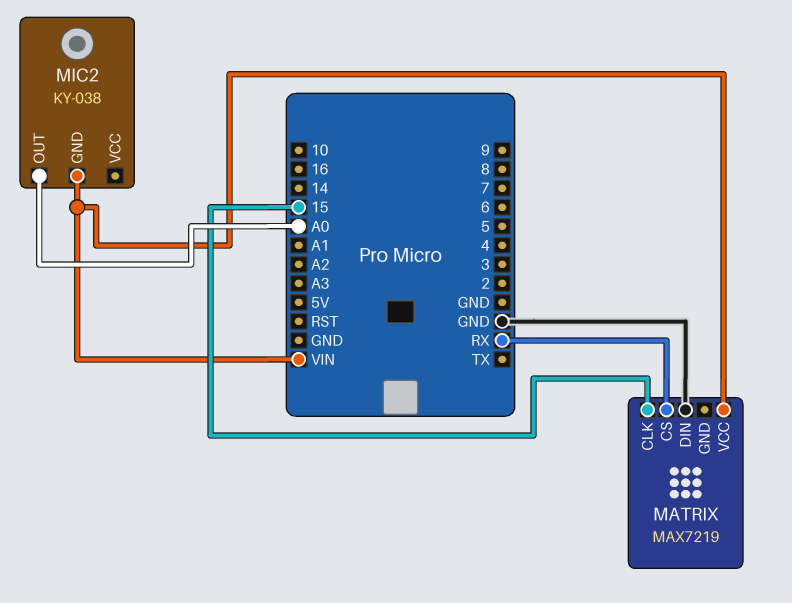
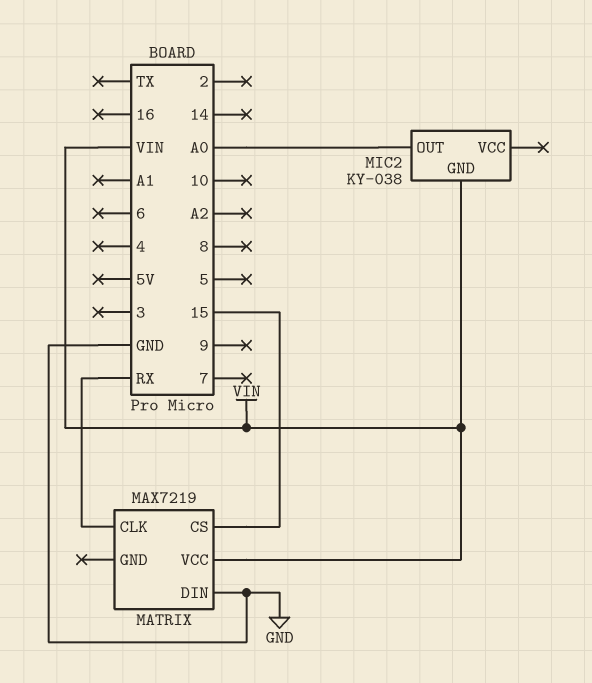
MATRIX pin CLK: 15 -> RX
MATRIX pin CS: RX -> 15

